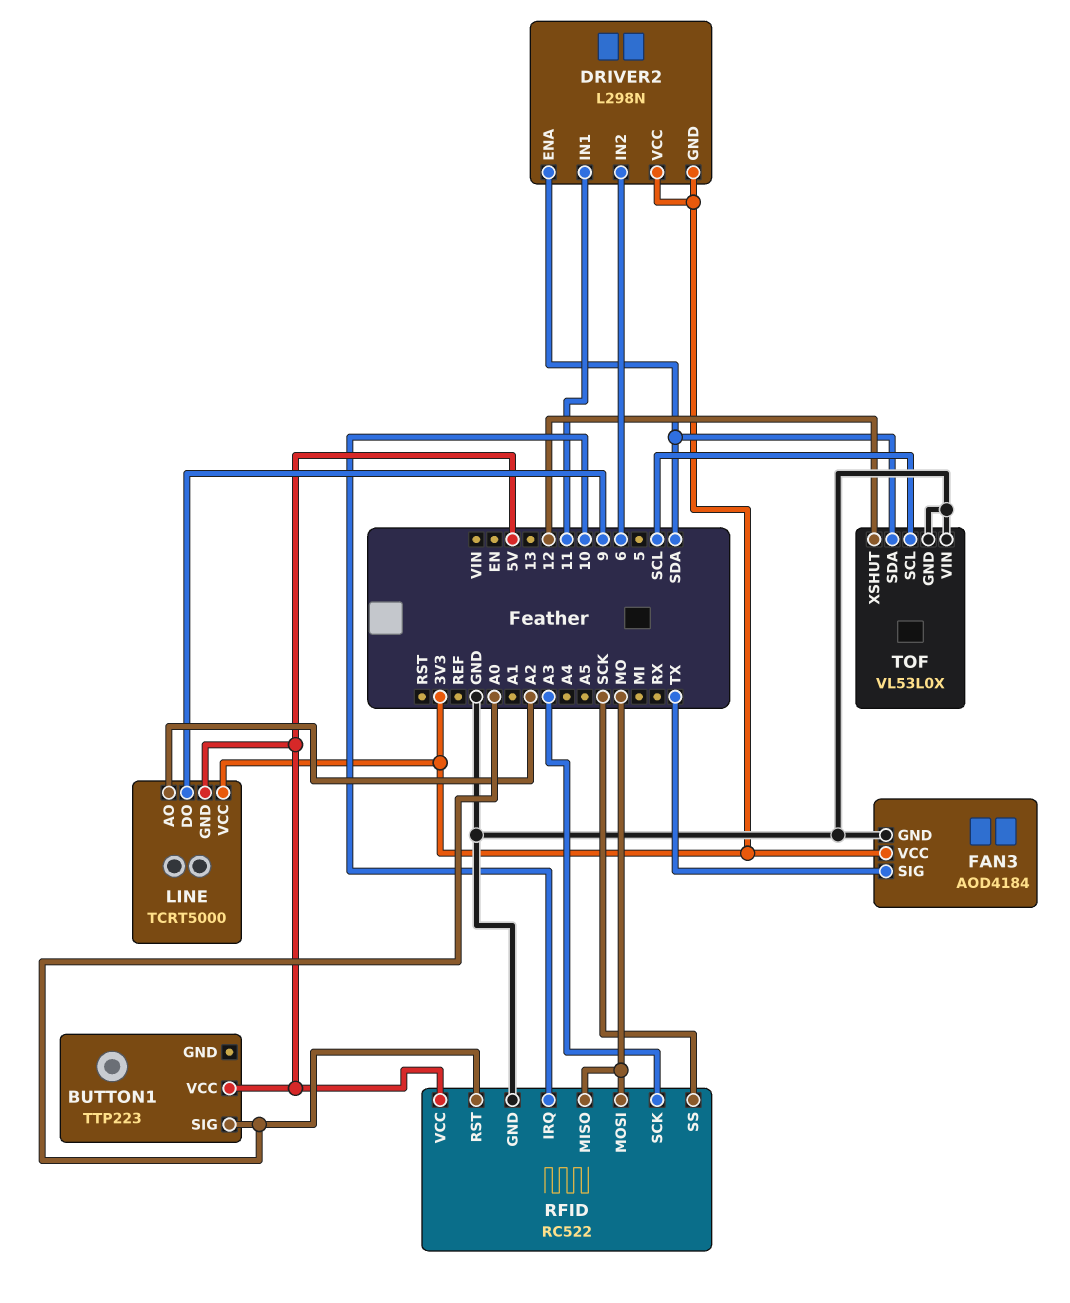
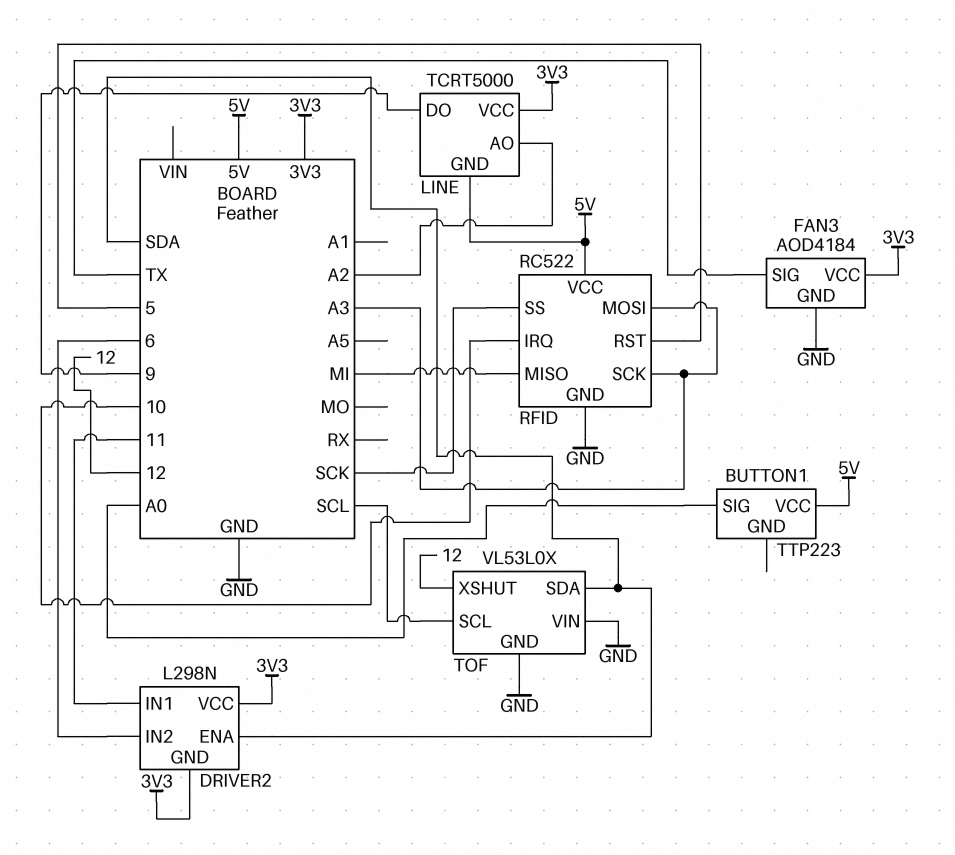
RFID pin MISO: MO -> MI
RFID pin MOSI: MO -> A3
RFID pin RST: A0 -> 5

